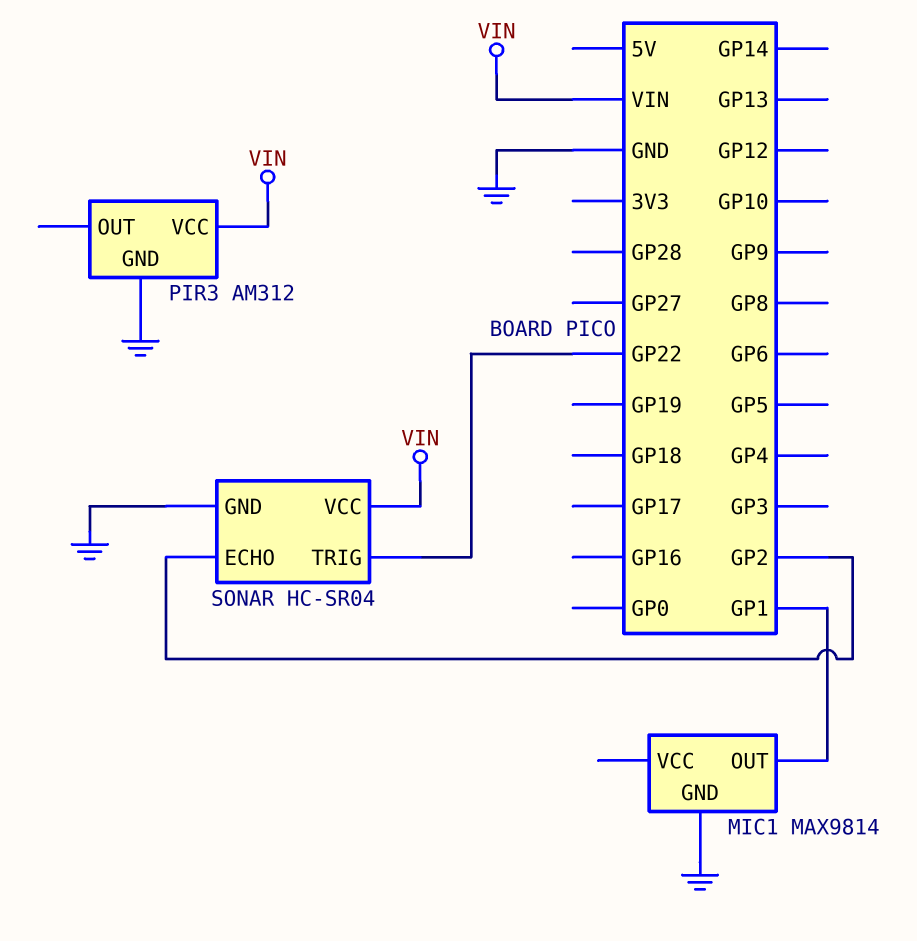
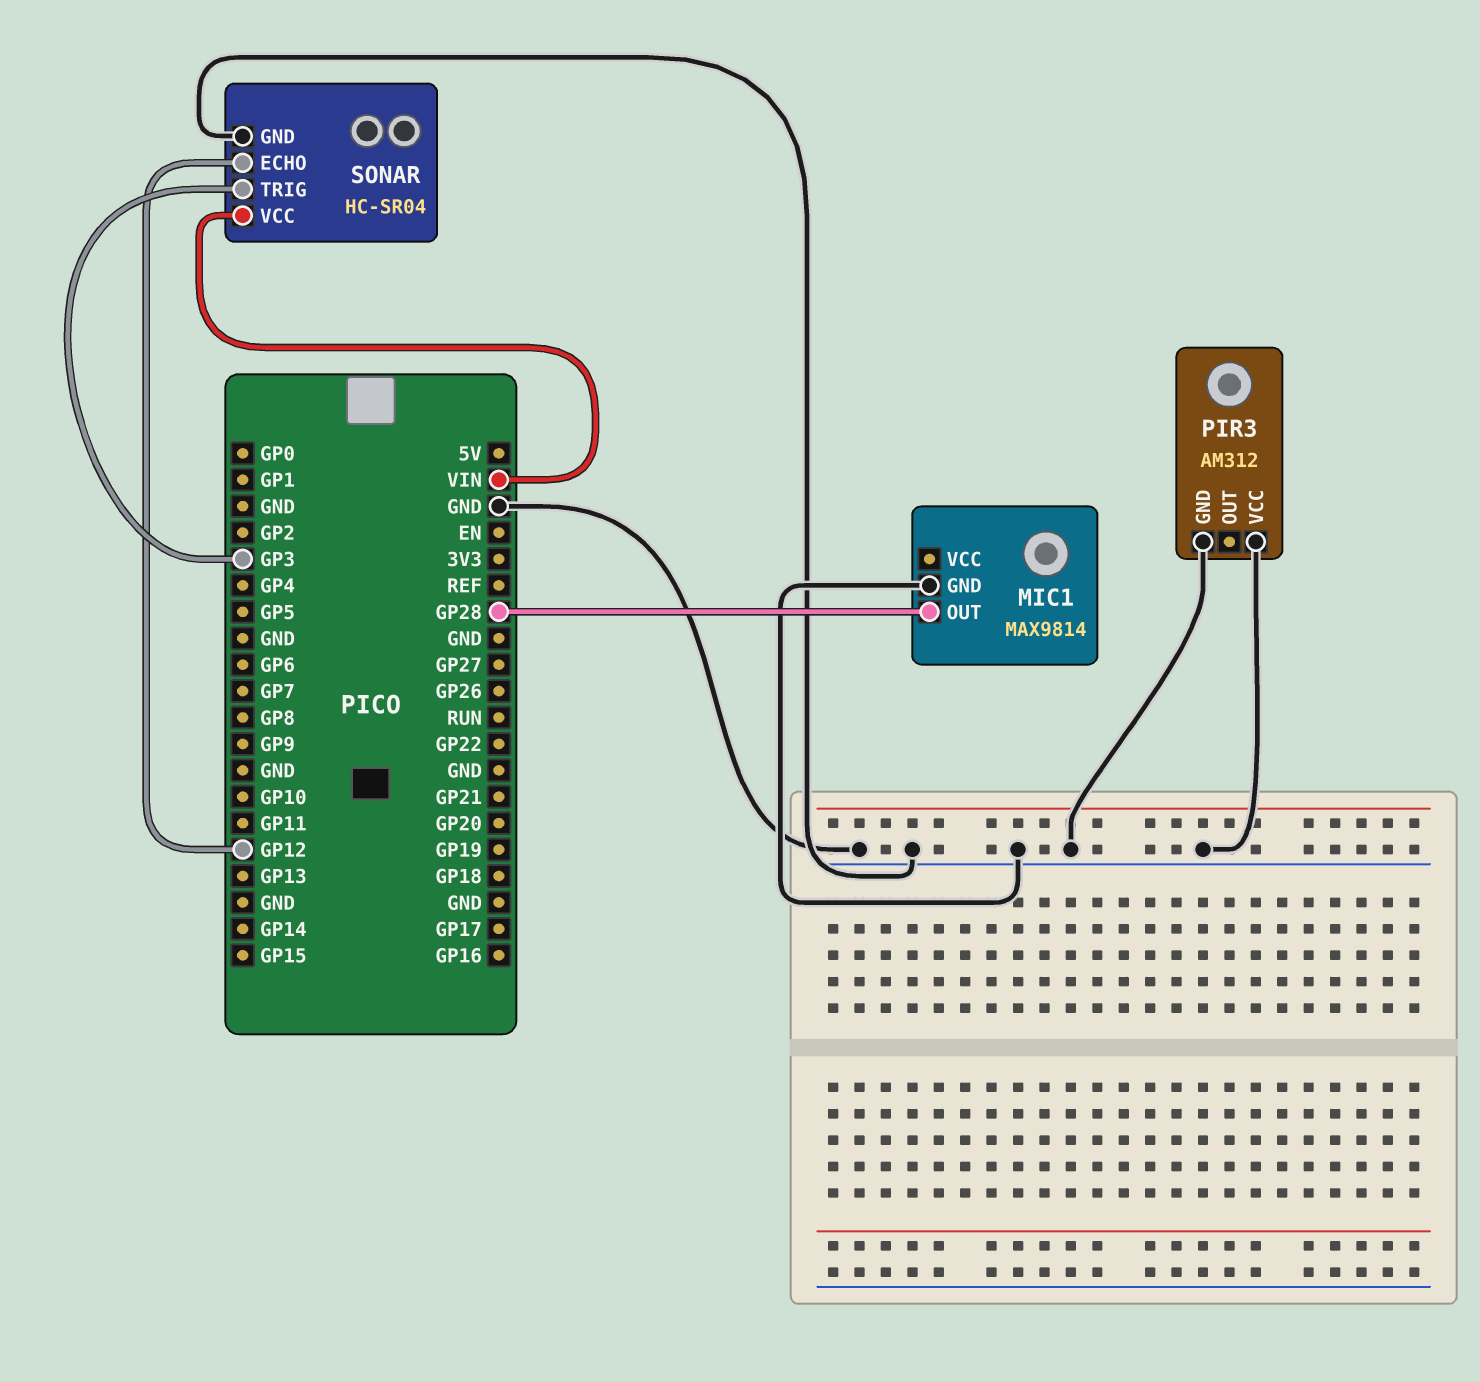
MIC1 pin OUT: GP1 -> GP28
PIR3 pin VCC: VIN -> GND
SONAR pin ECHO: GP2 -> GP12
SONAR pin TRIG: GP22 -> GP3

